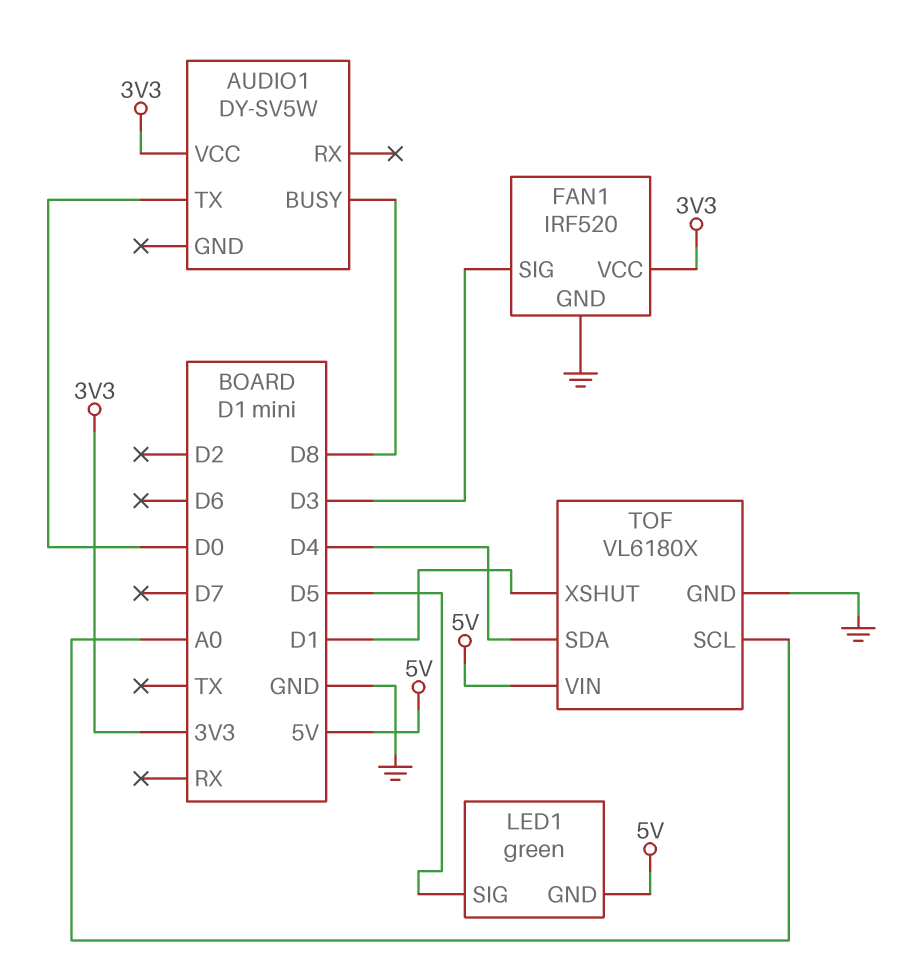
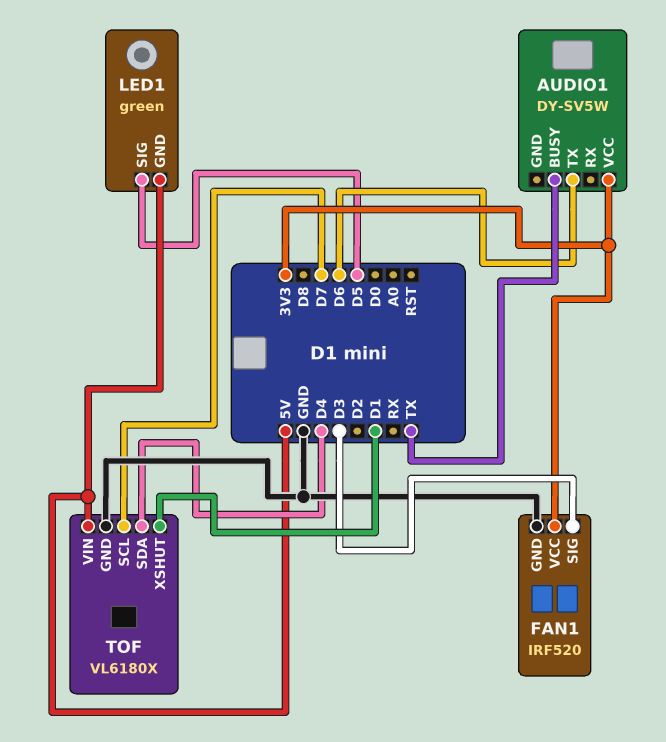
AUDIO1 pin BUSY: D8 -> TX
AUDIO1 pin TX: D0 -> D6
TOF pin SCL: A0 -> D7

